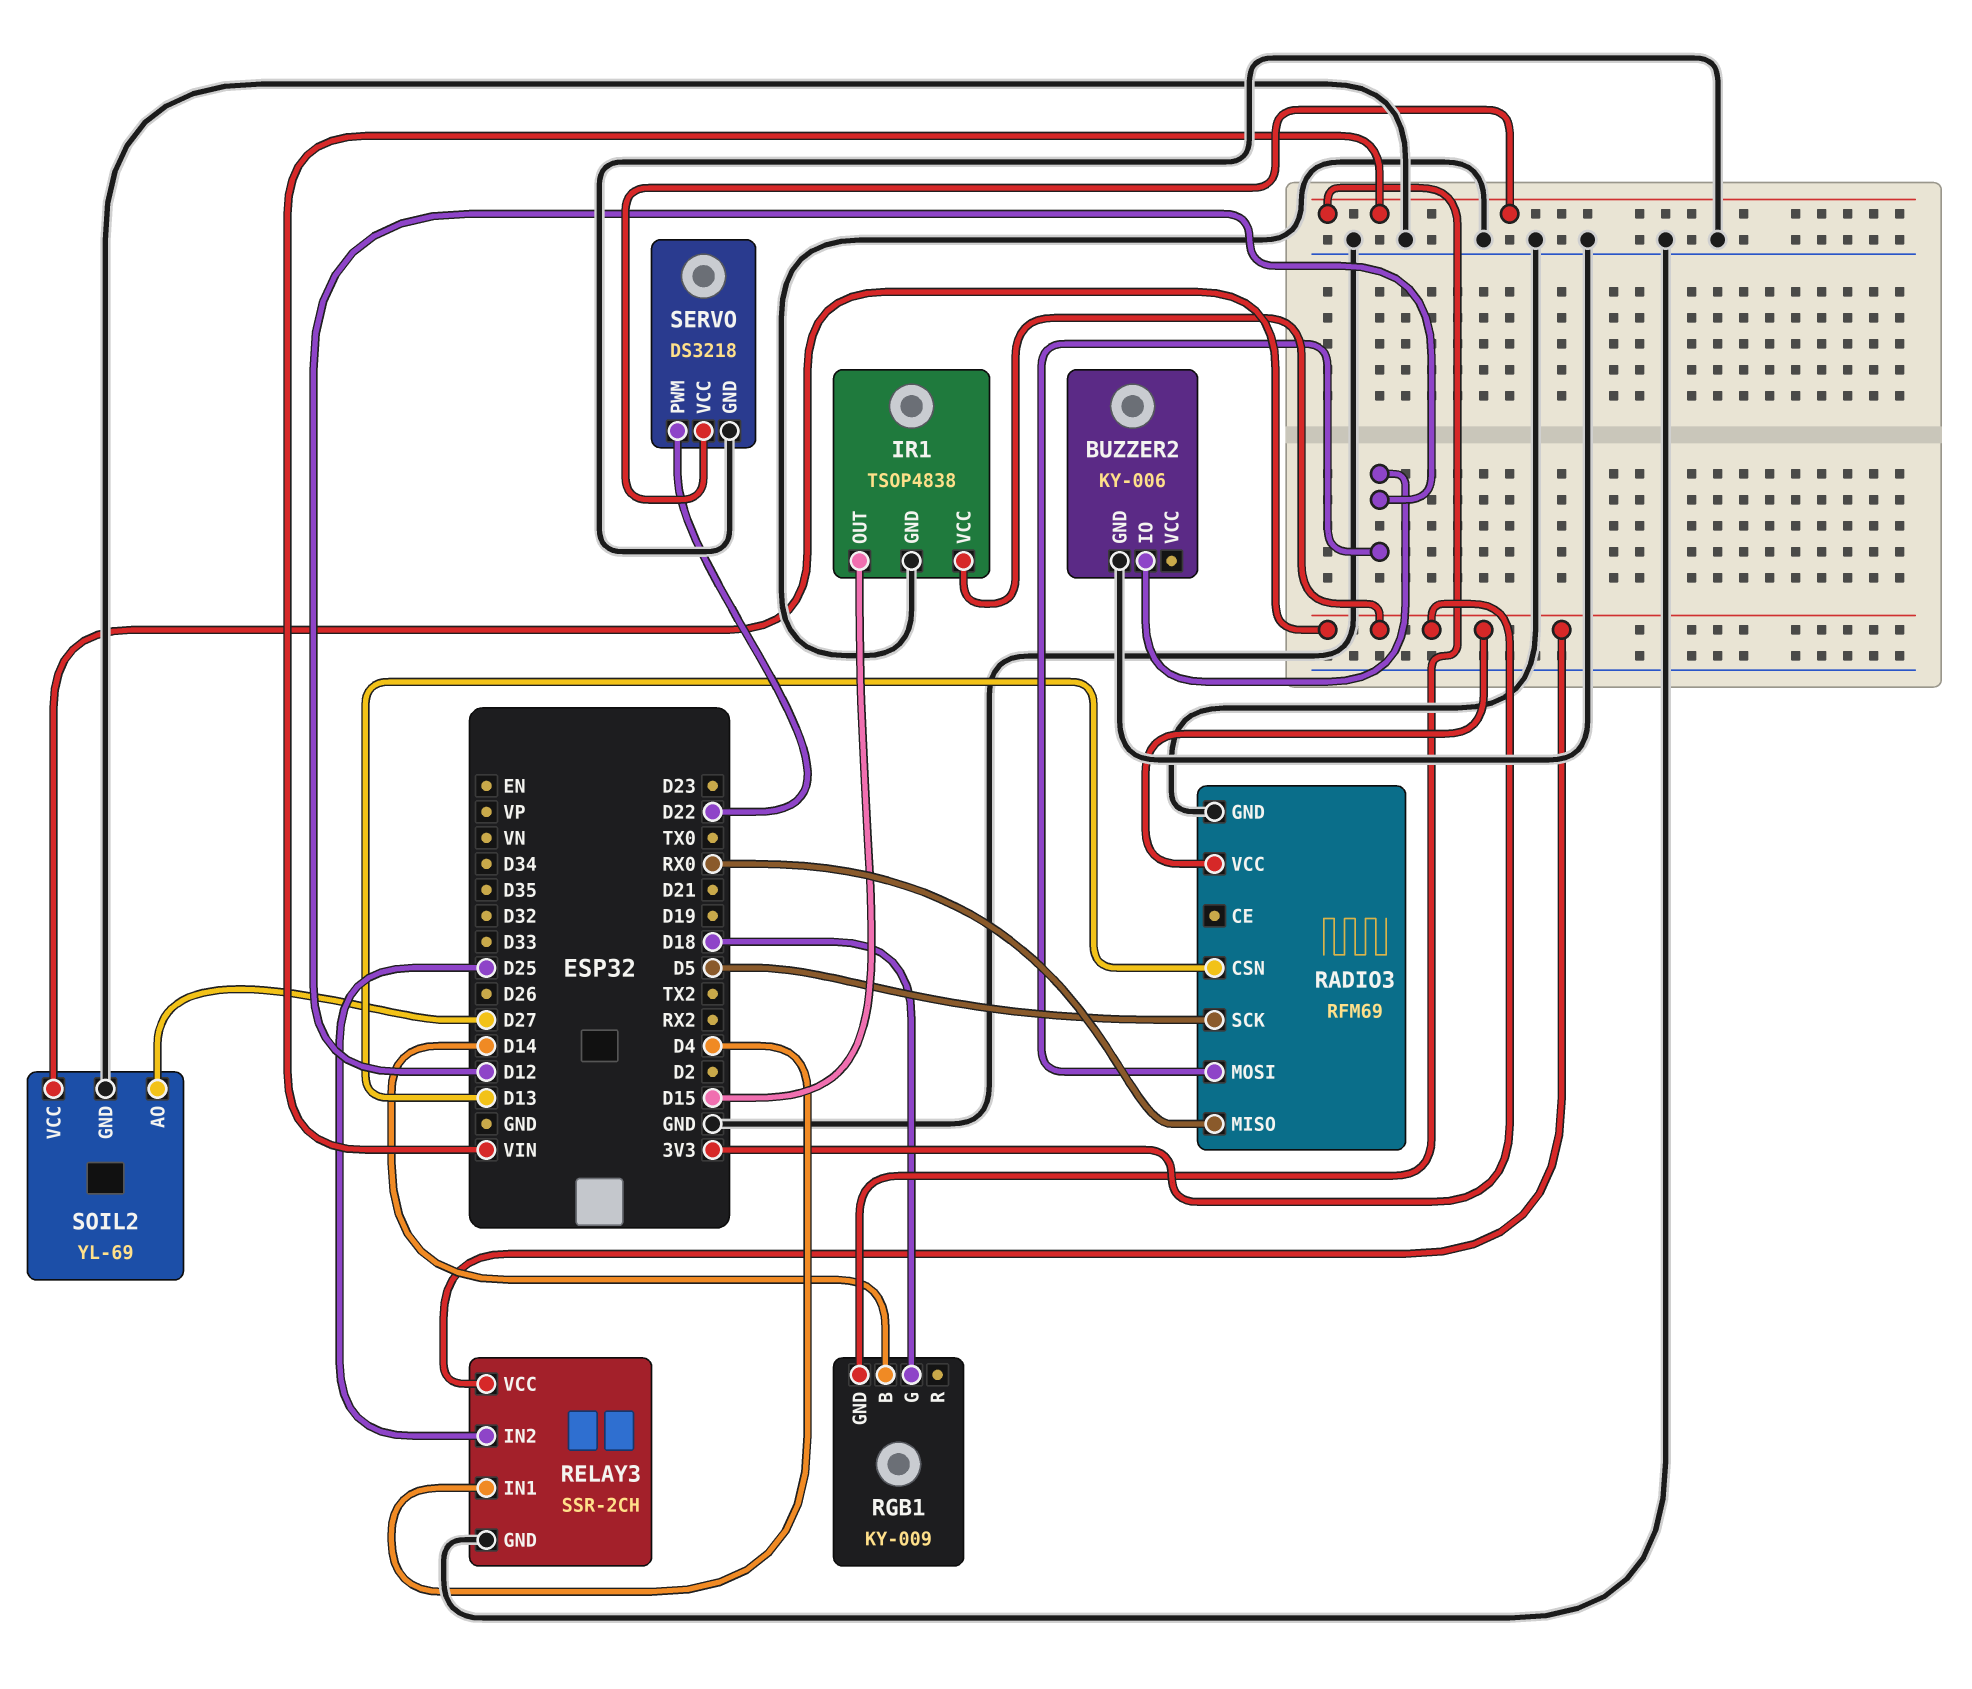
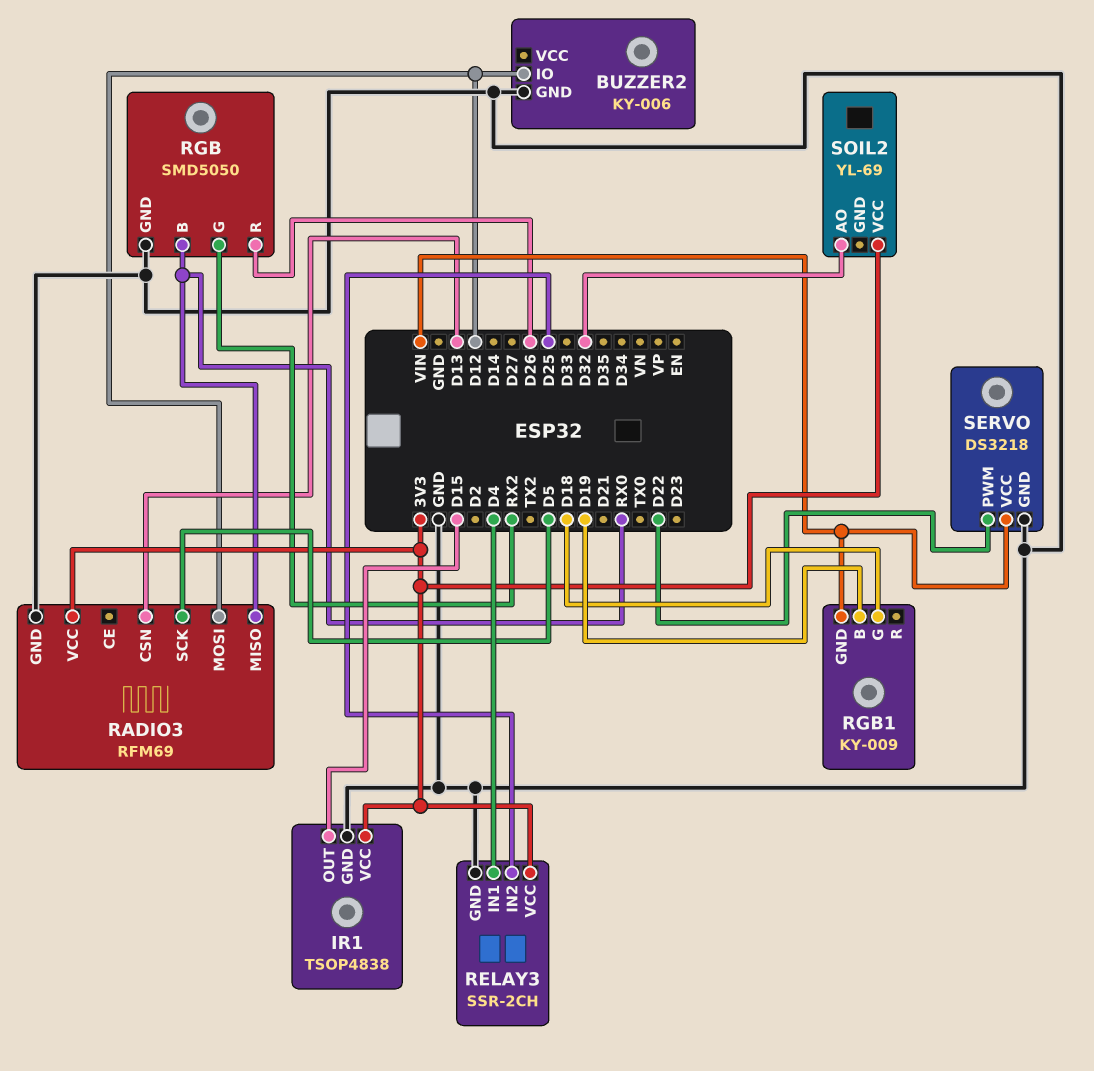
RGB: none -> SMD5050
RGB pin B: none -> RX0
RGB pin G: none -> RX2
RGB pin GND: none -> GND
RGB pin R: none -> D26
RGB1 pin B: D14 -> D19
SOIL2 pin AO: D27 -> D32
SOIL2 pin GND: GND -> none

